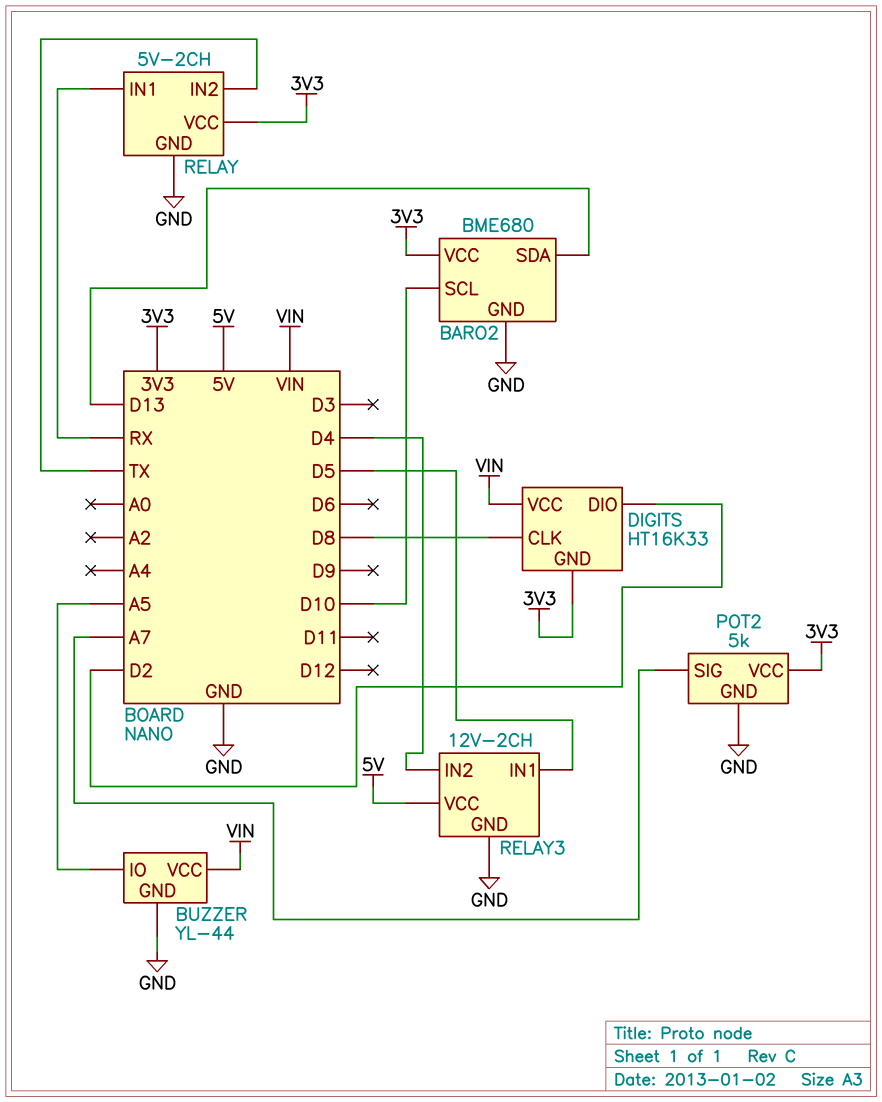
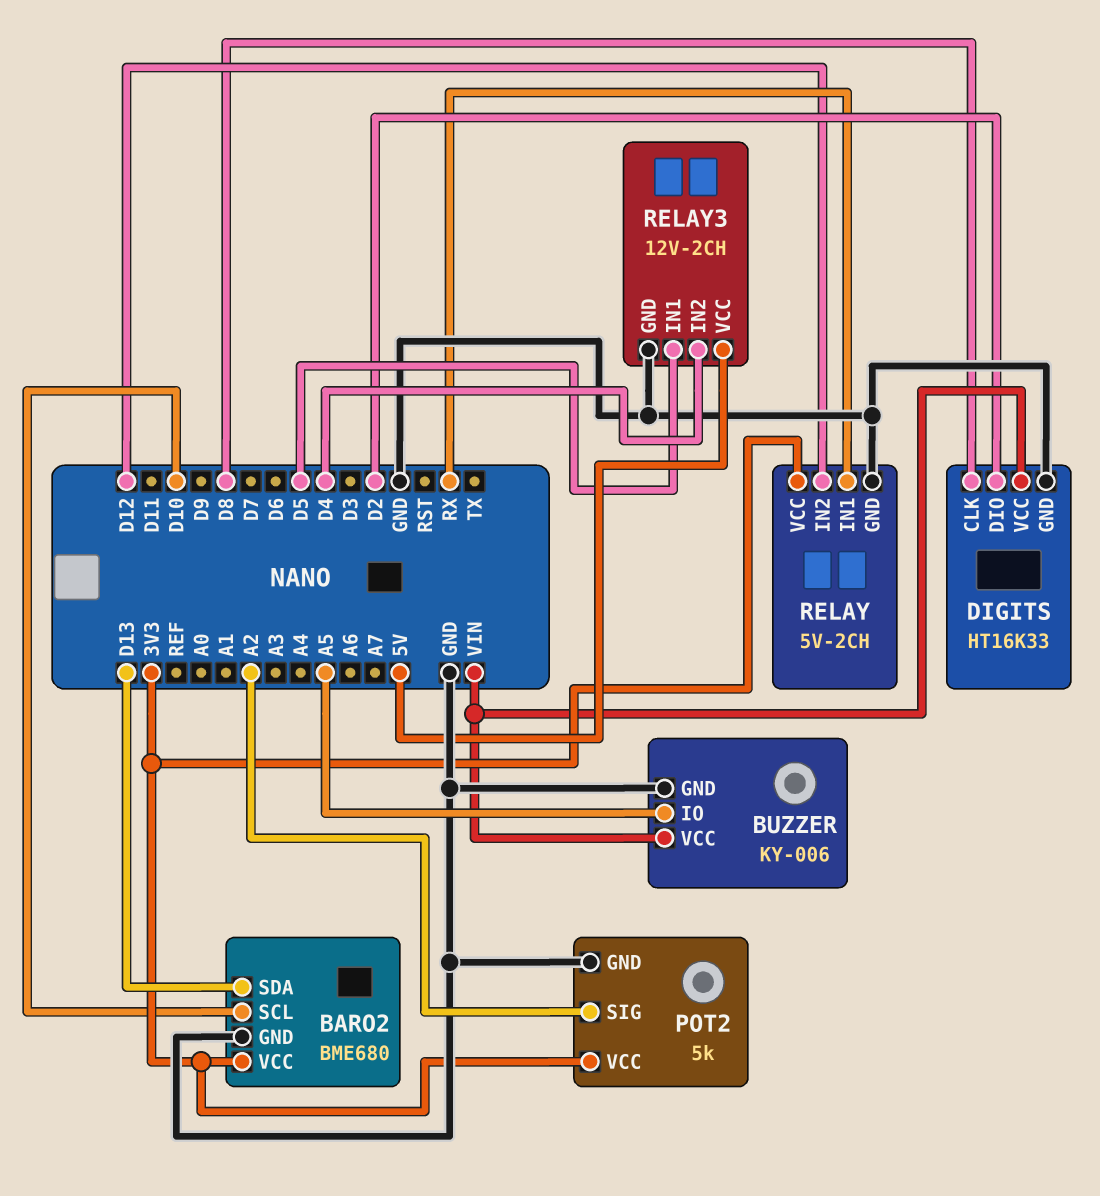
BUZZER: YL-44 -> KY-006
DIGITS pin GND: 3V3 -> GND
POT2 pin SIG: A7 -> A2
RELAY pin IN2: TX -> D12

